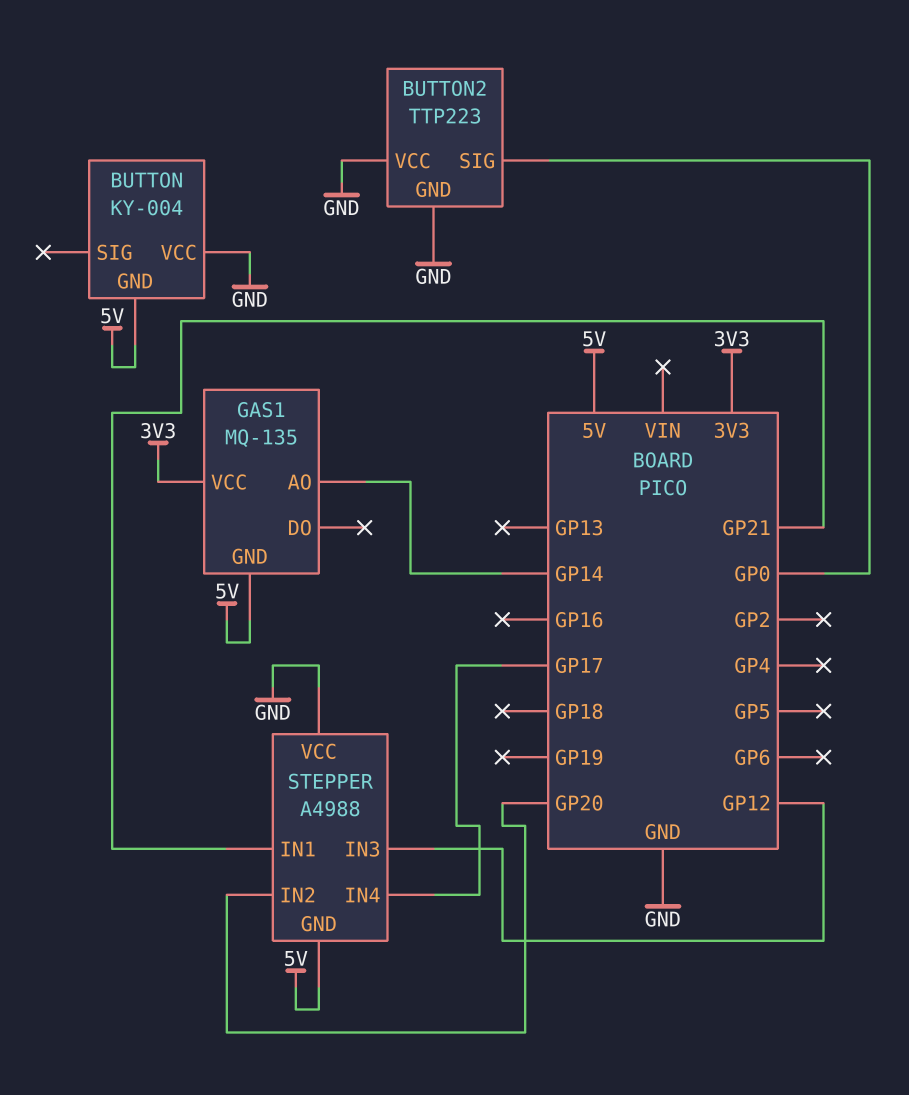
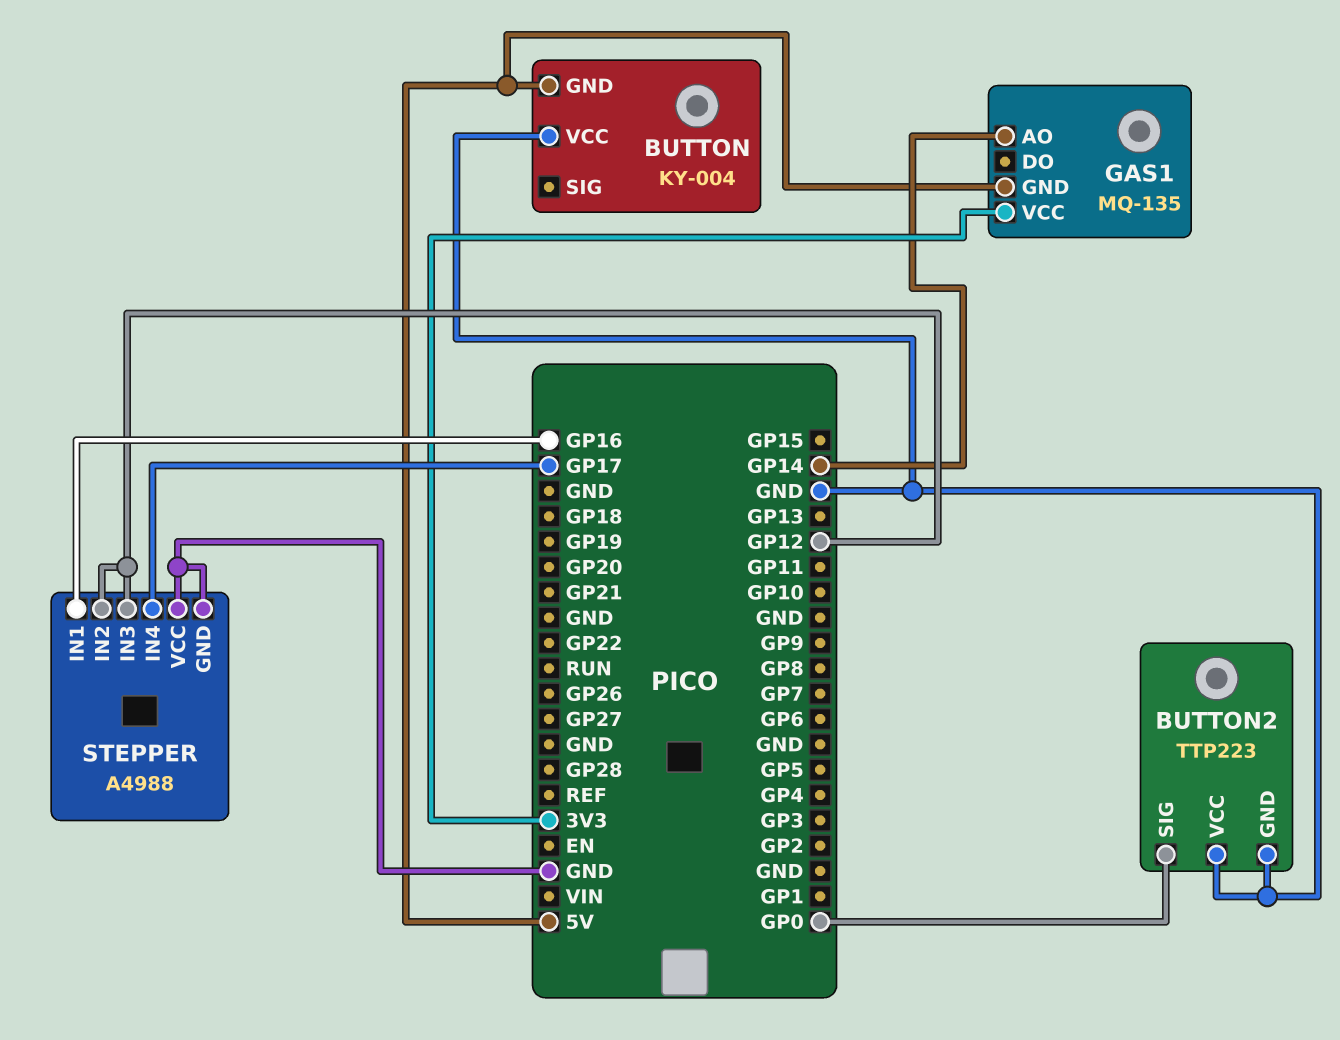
STEPPER pin GND: 5V -> GND
STEPPER pin IN1: GP21 -> GP16
STEPPER pin IN2: GP20 -> GP12

